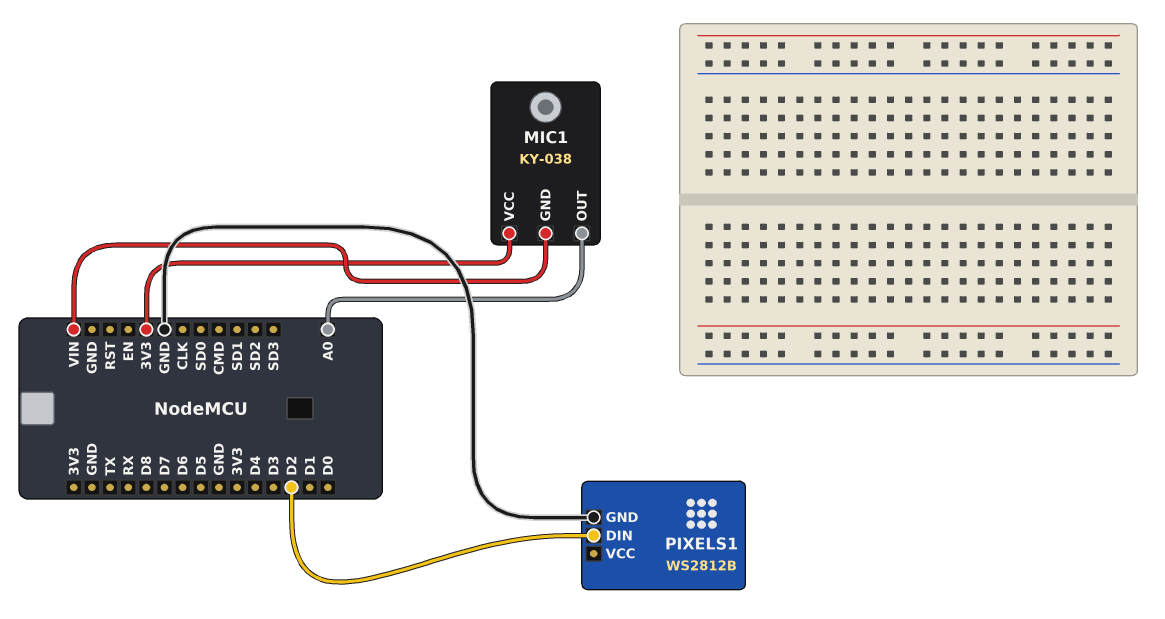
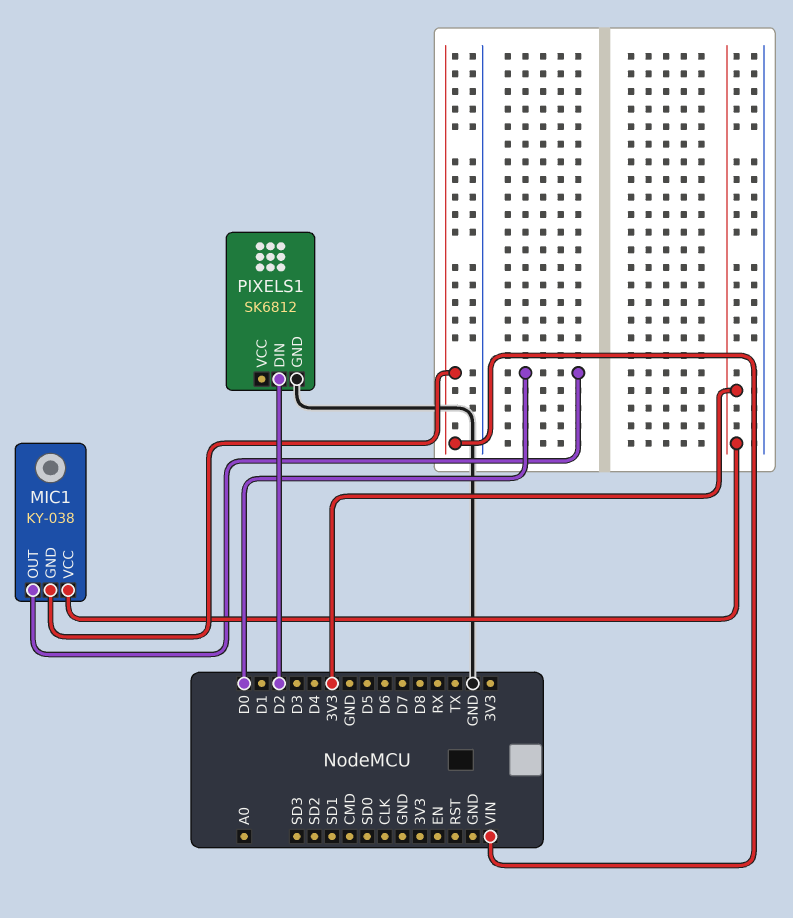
MIC1 pin OUT: A0 -> D0
PIXELS1: WS2812B -> SK6812

